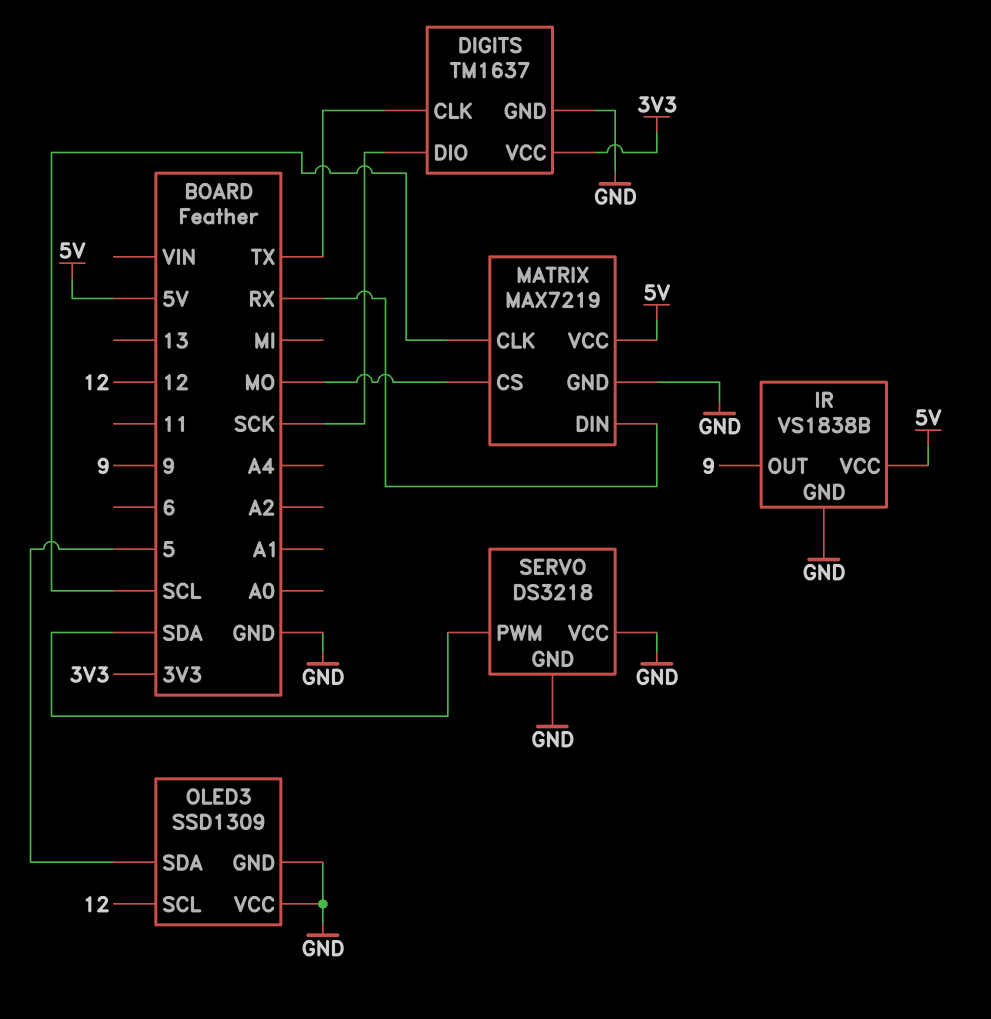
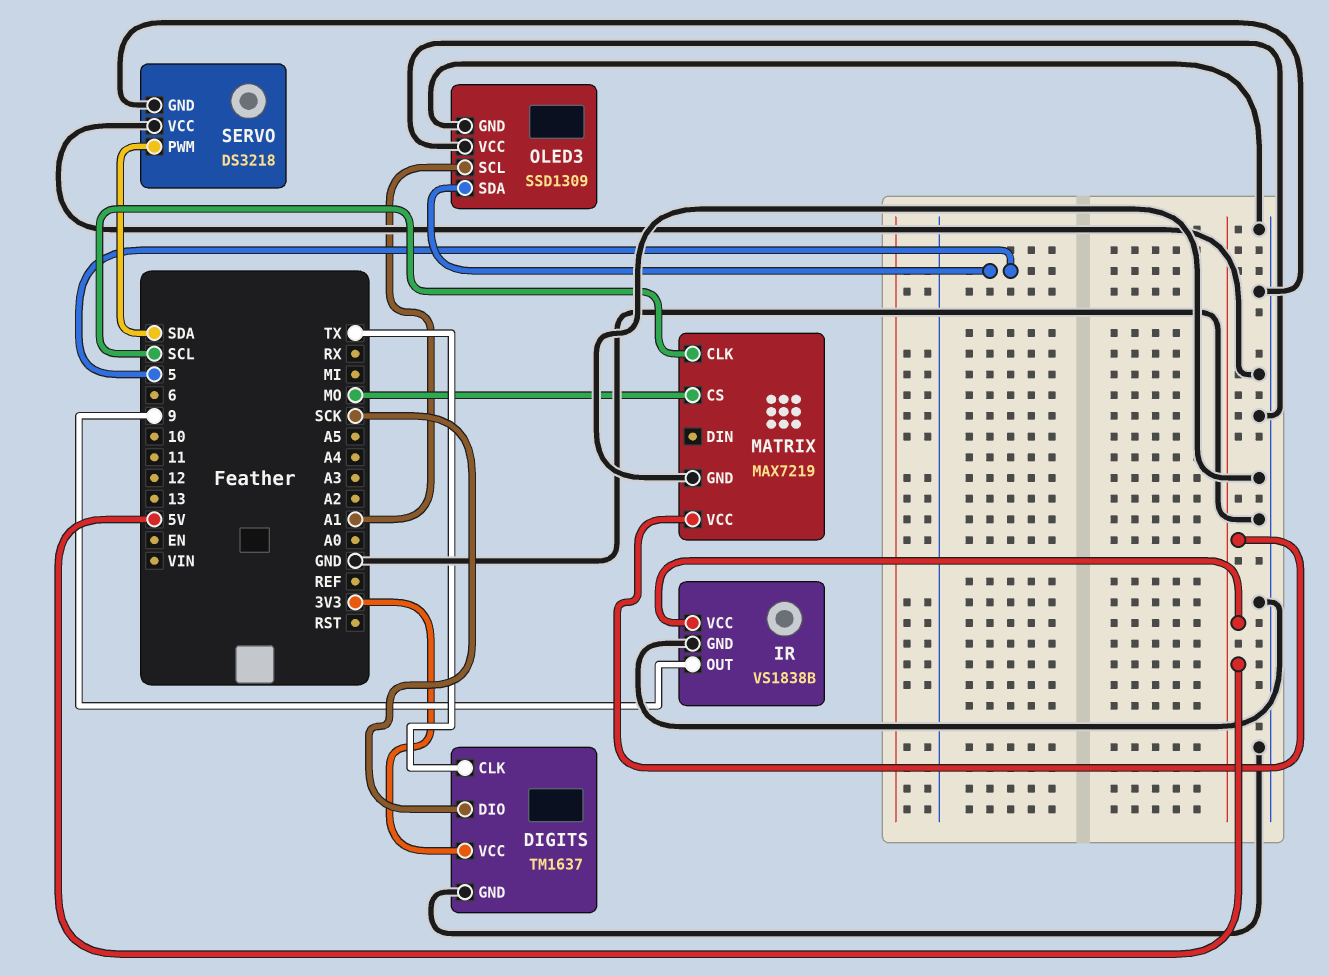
MATRIX pin DIN: RX -> none
OLED3 pin SCL: 12 -> A1

